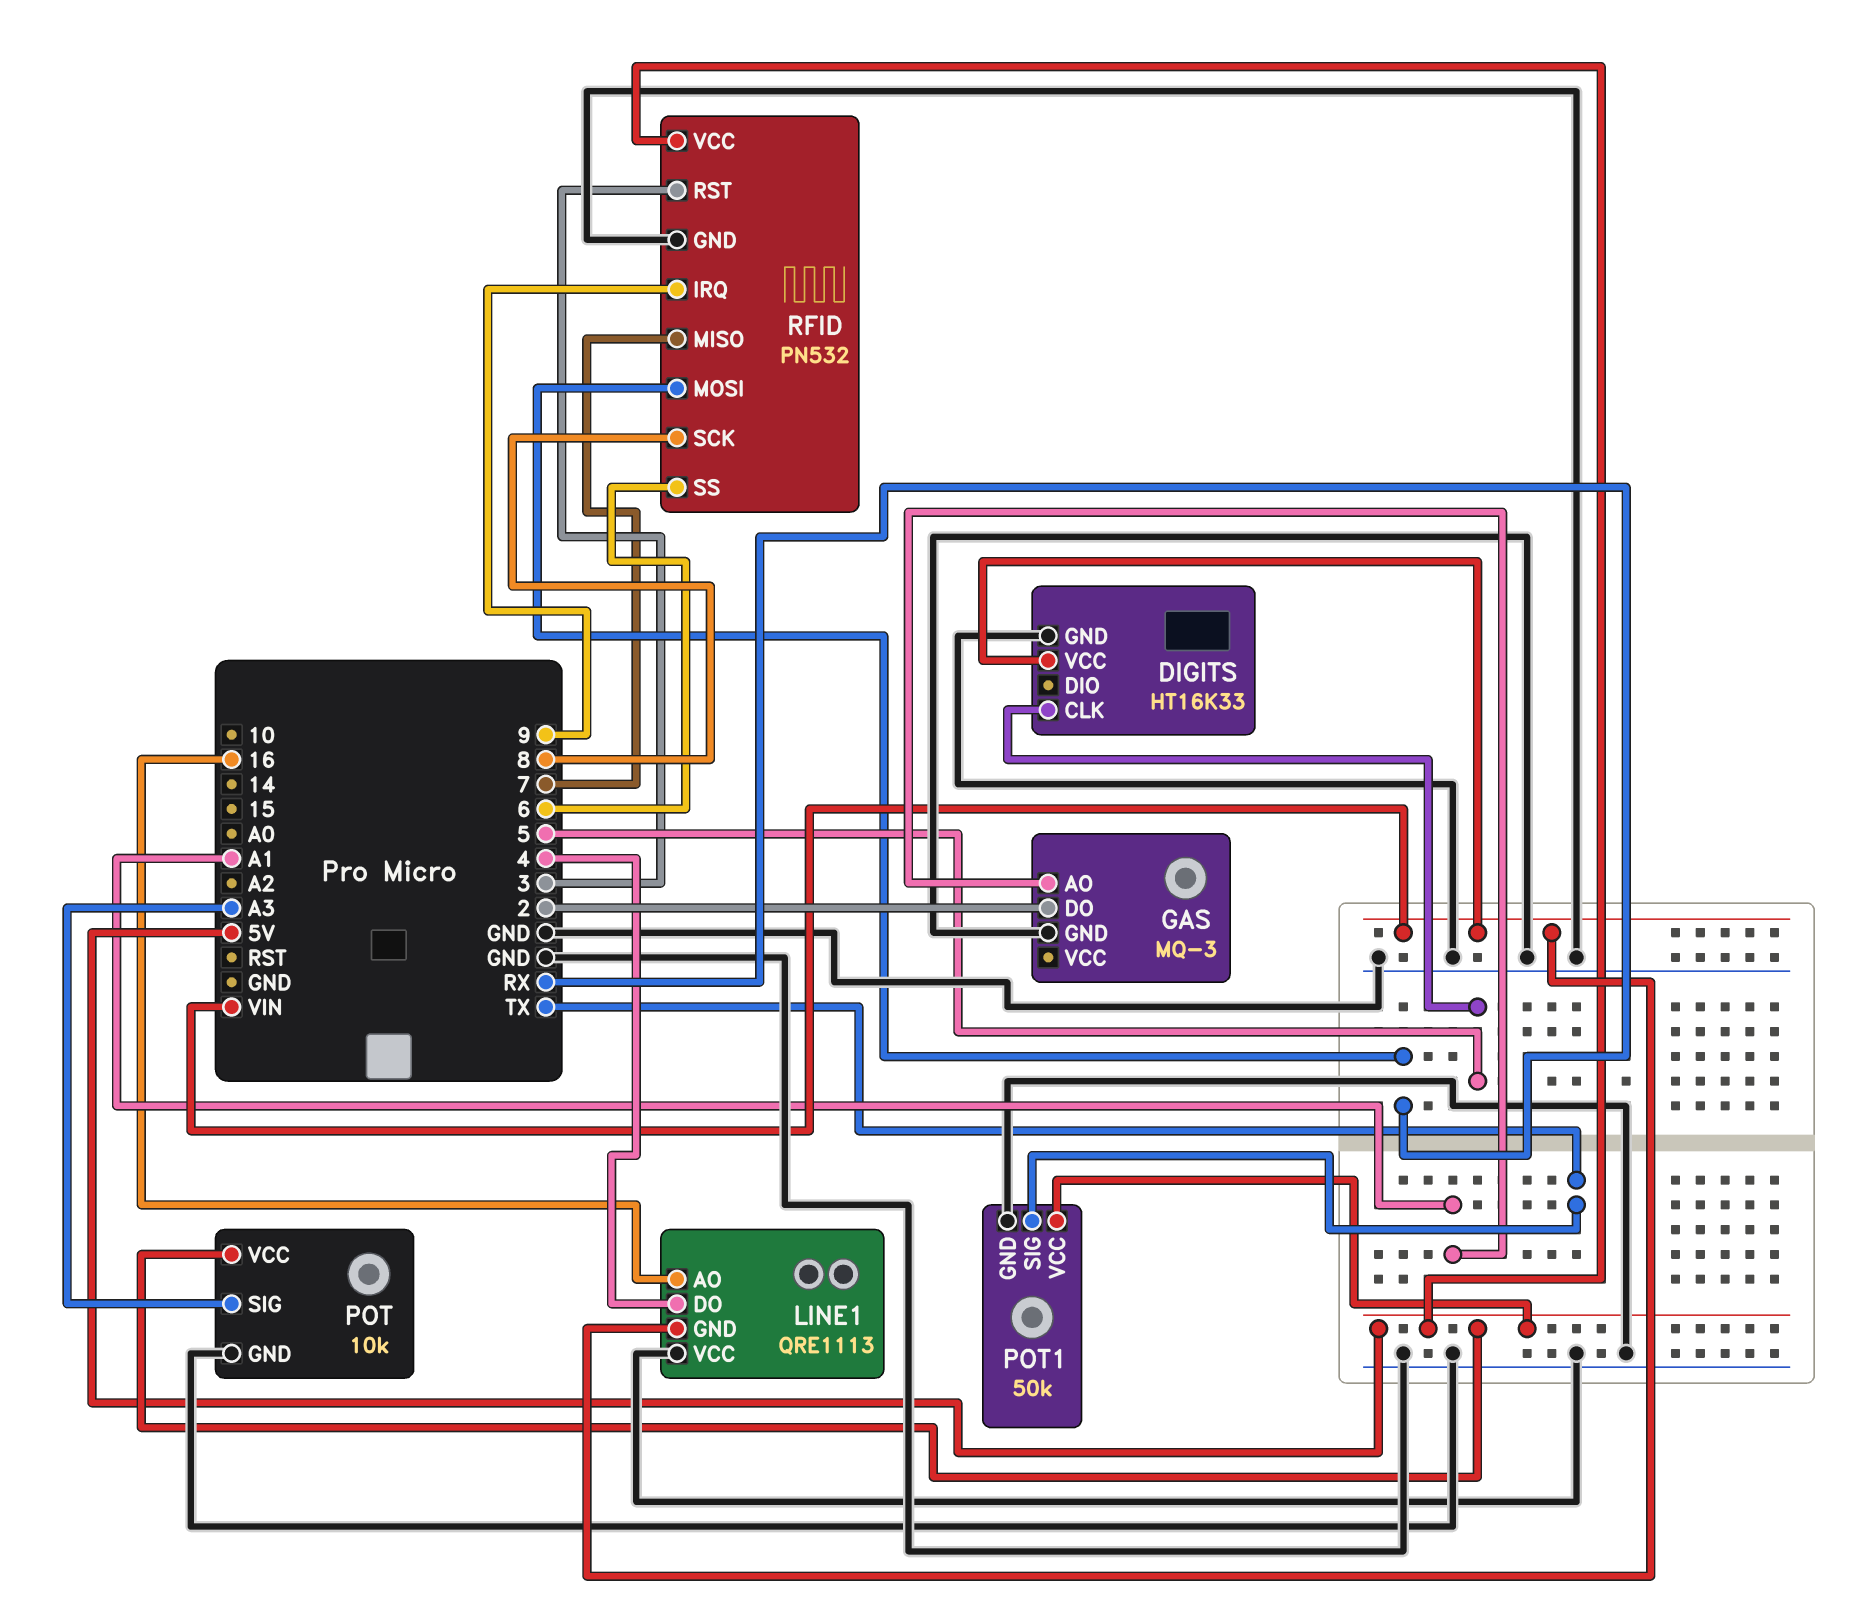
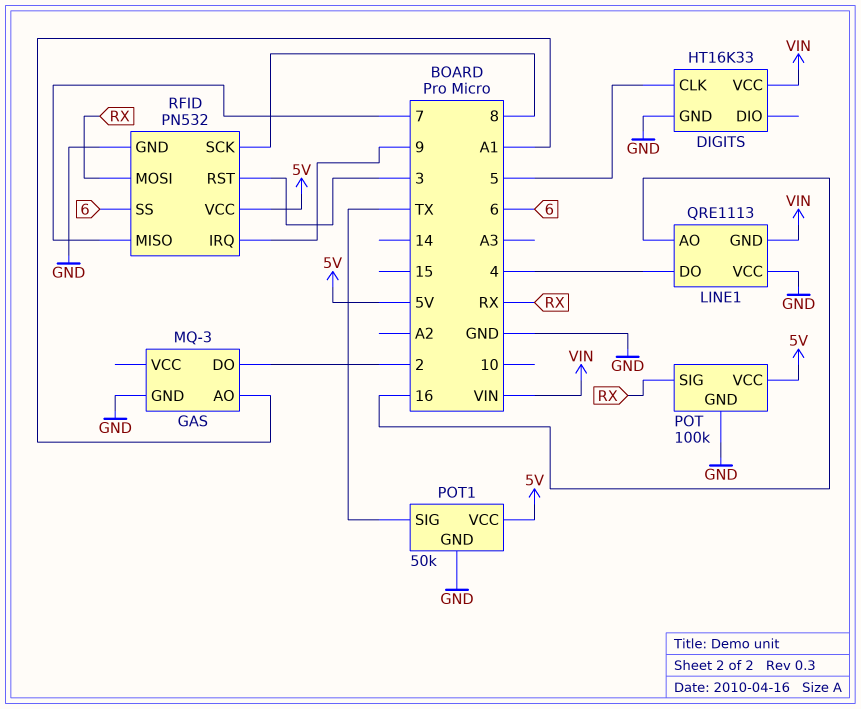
POT: 10k -> 100k
POT pin SIG: A3 -> RX

